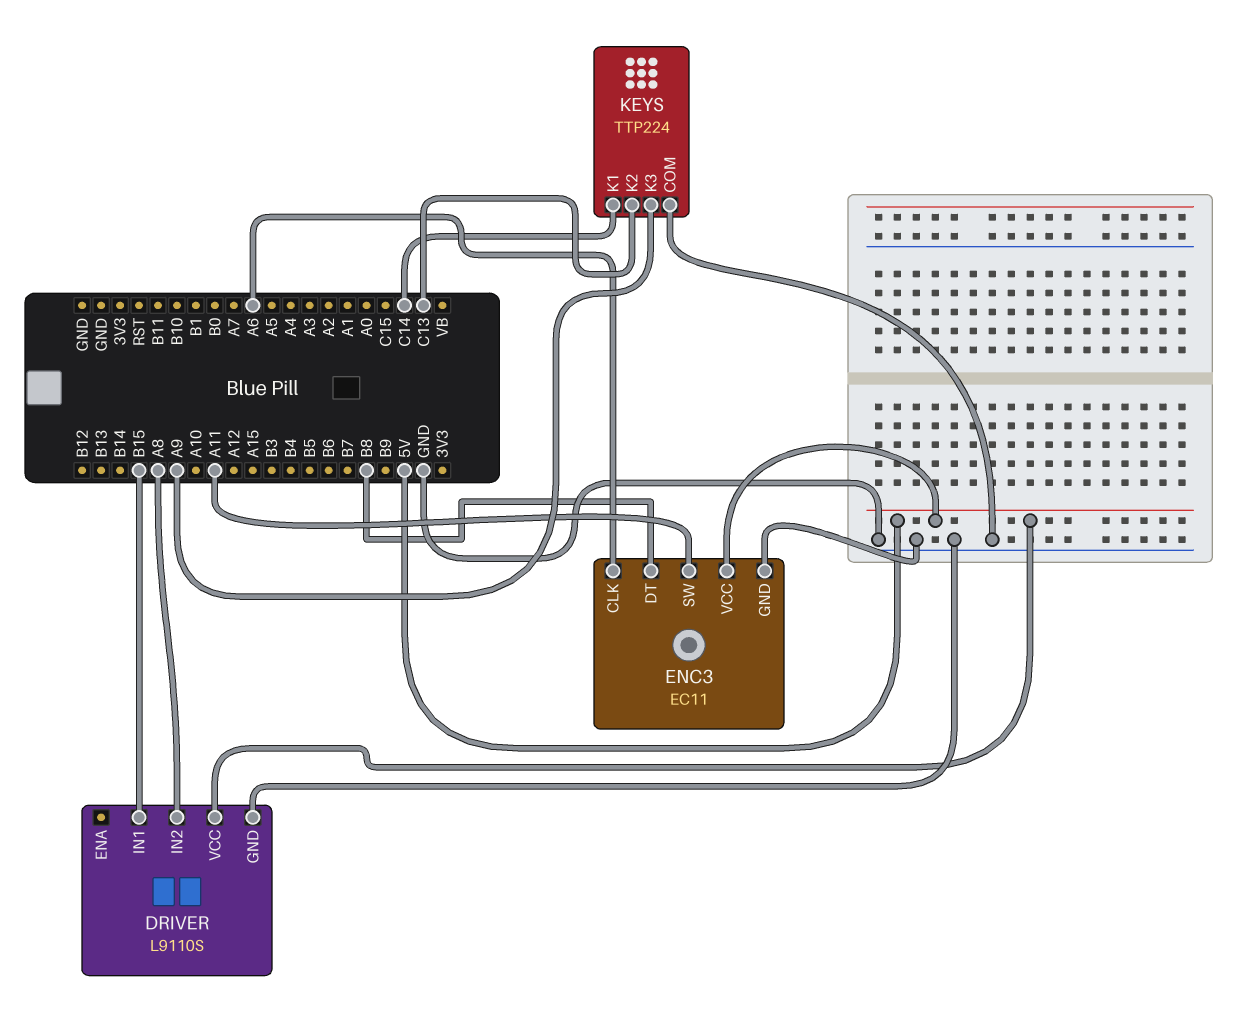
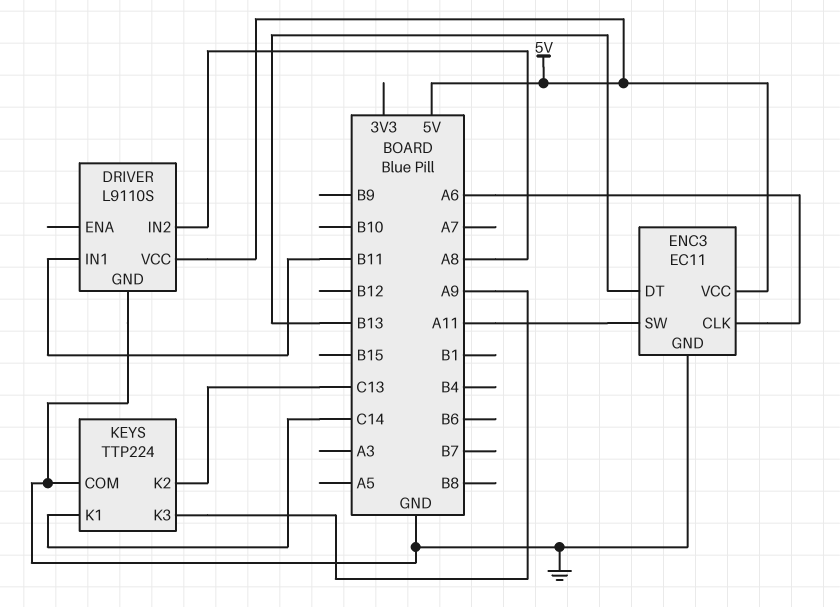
DRIVER pin IN1: B15 -> B11
ENC3 pin DT: B8 -> B13

